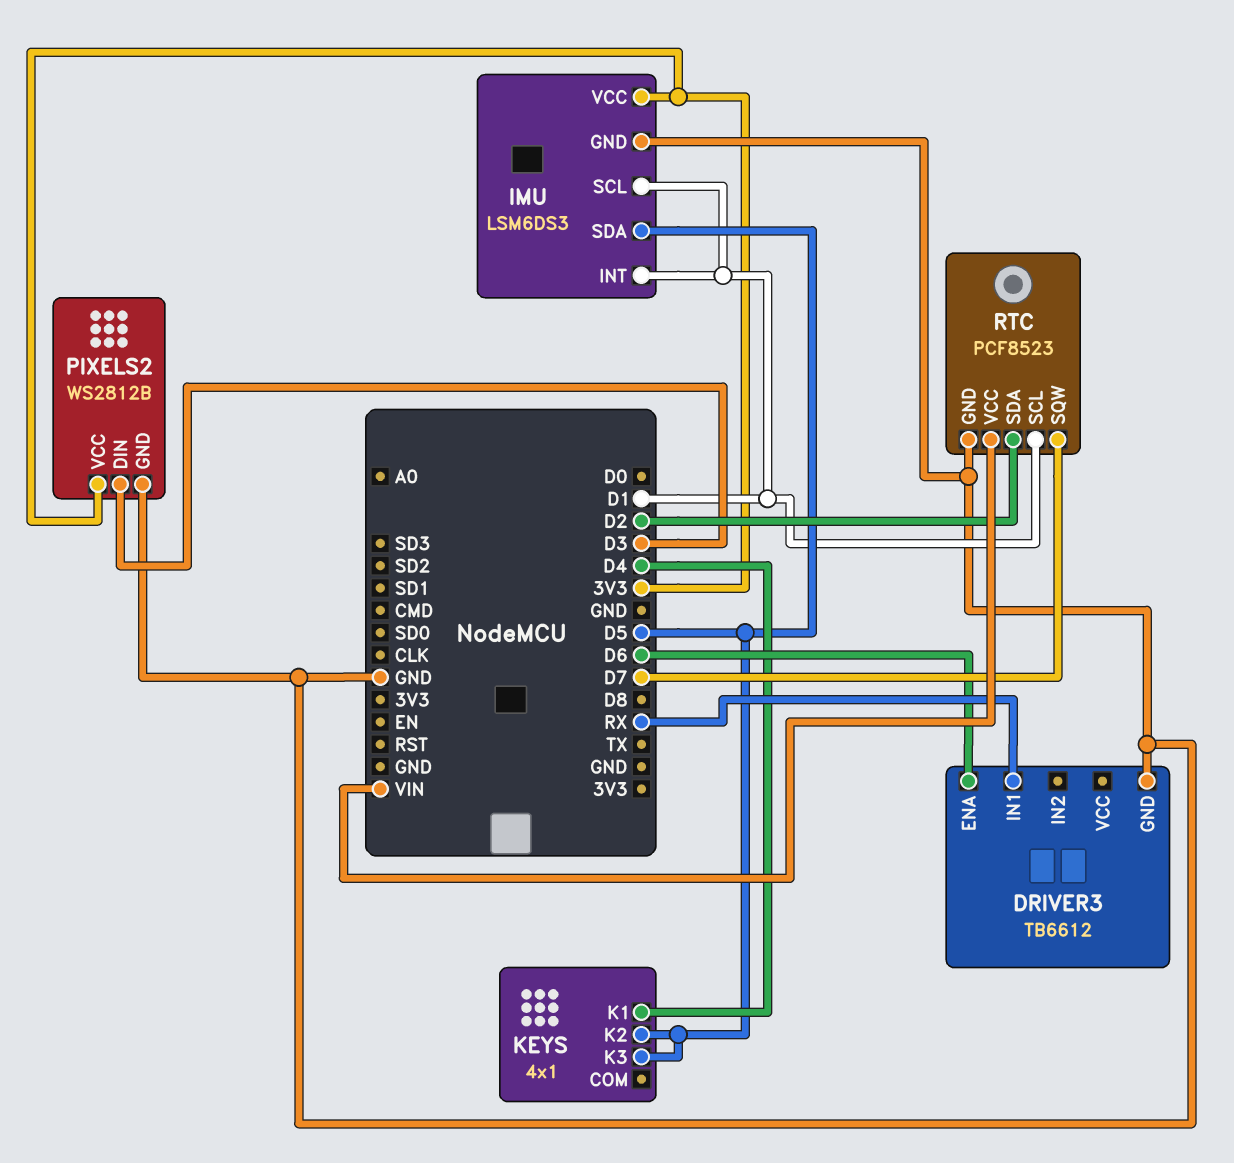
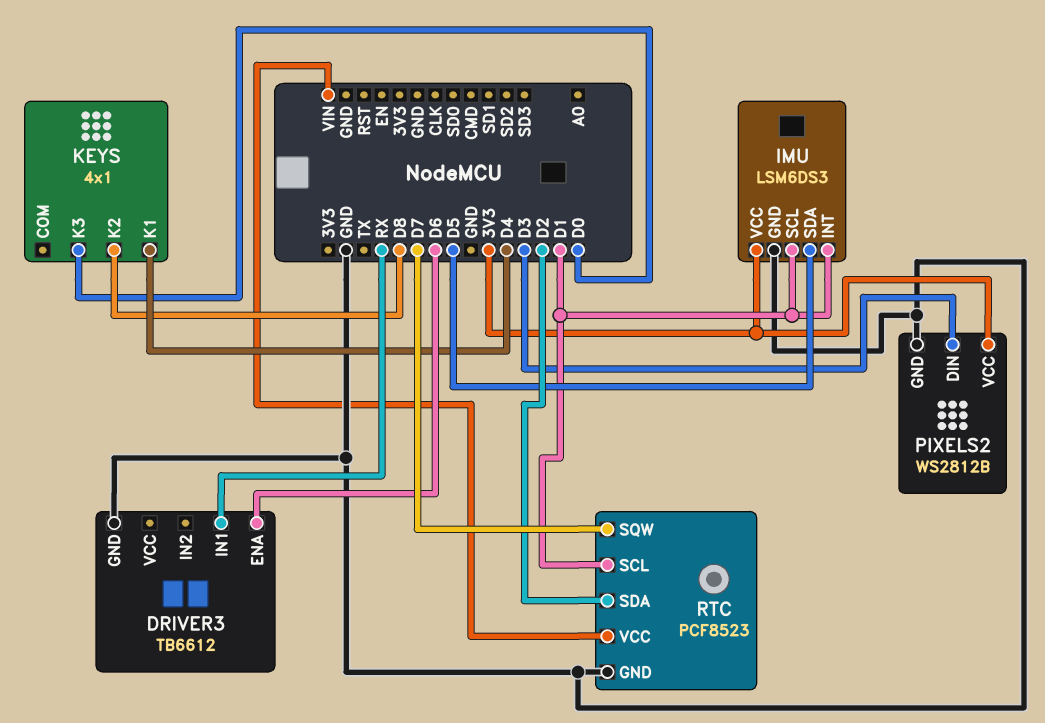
KEYS pin K2: D5 -> D8
KEYS pin K3: D5 -> D0

